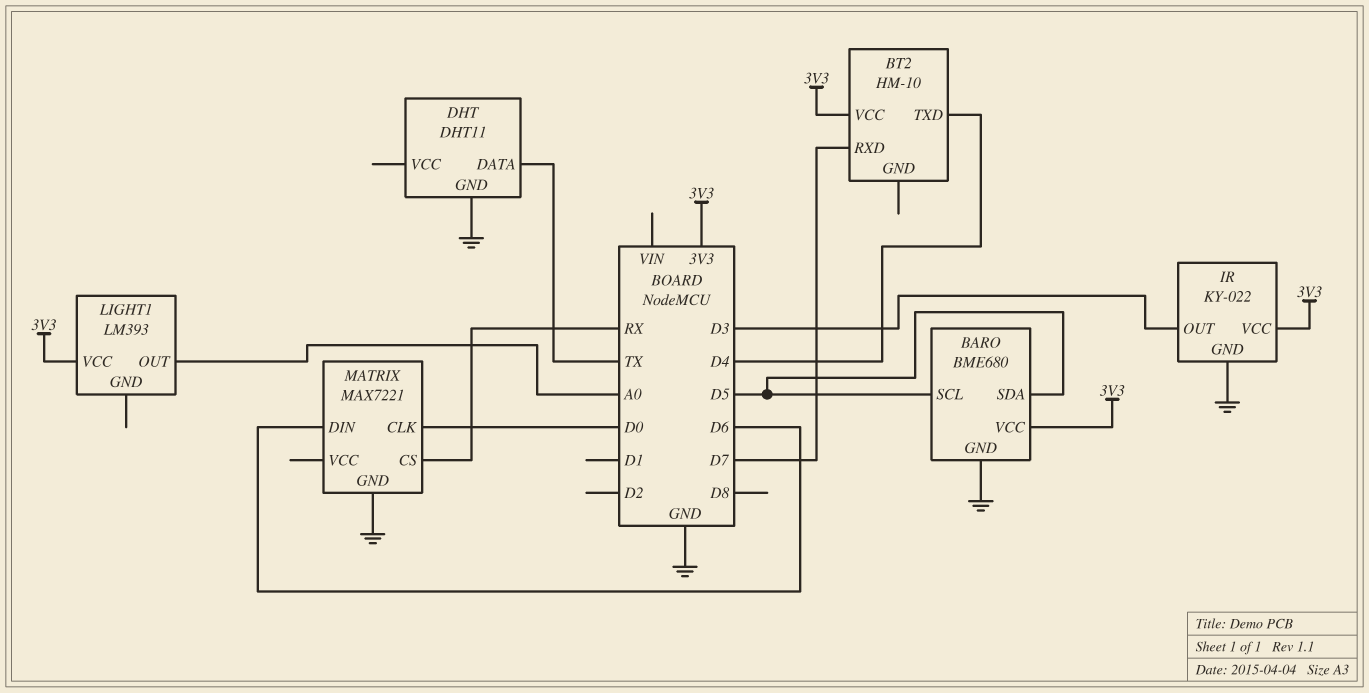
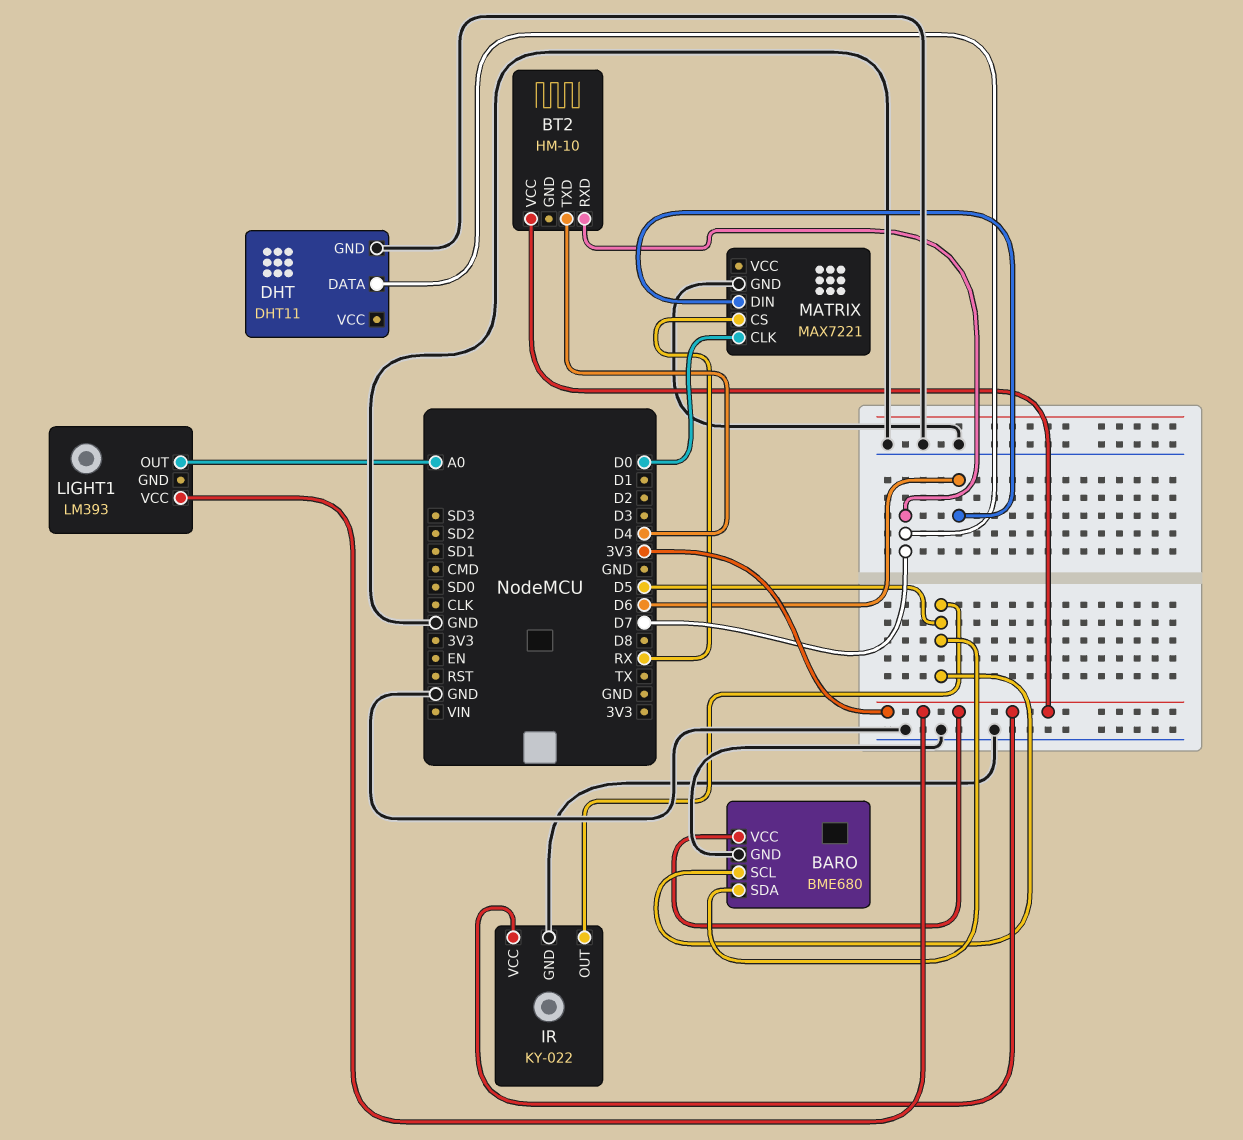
DHT pin DATA: TX -> D7
IR pin OUT: D3 -> D5

